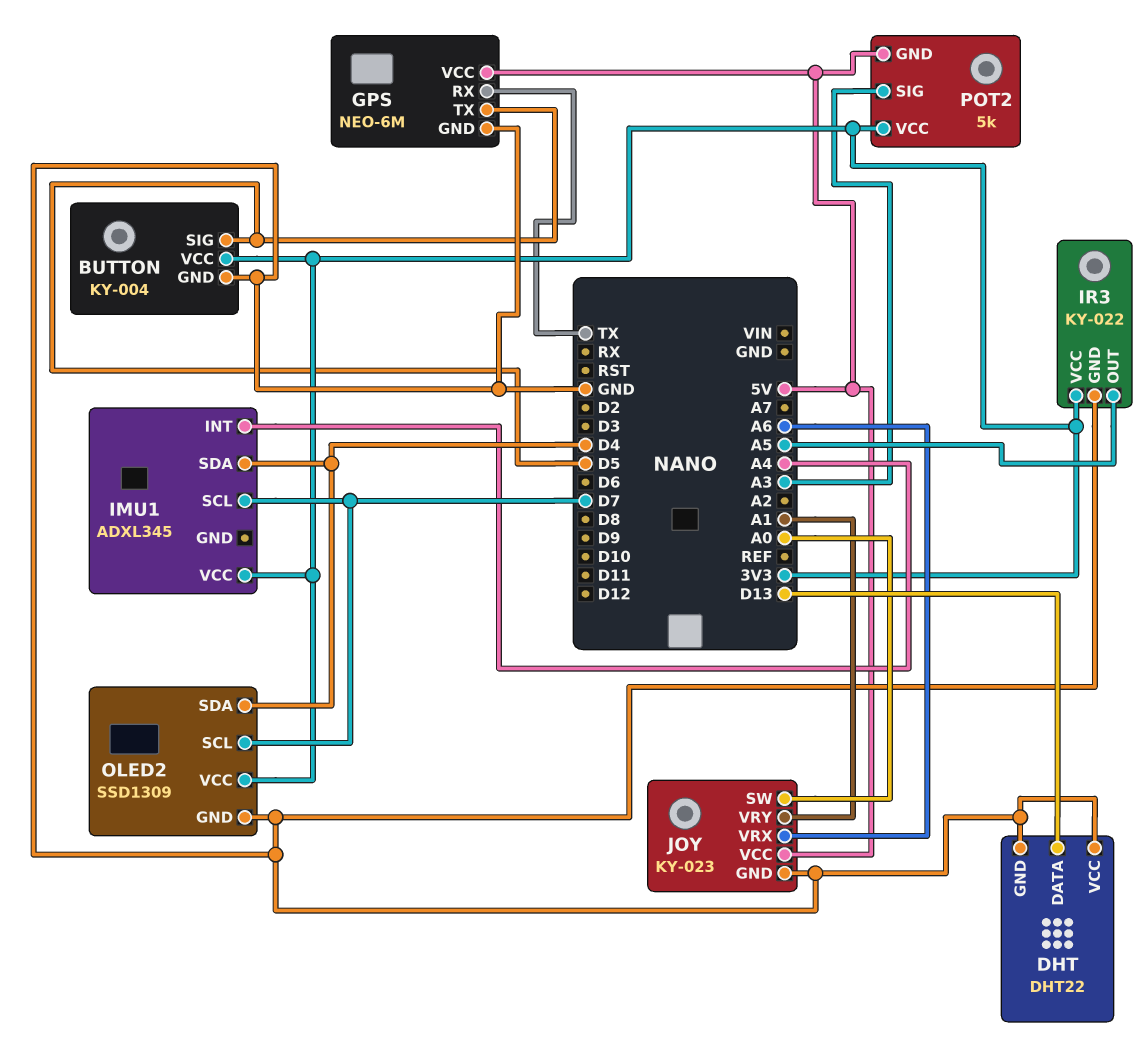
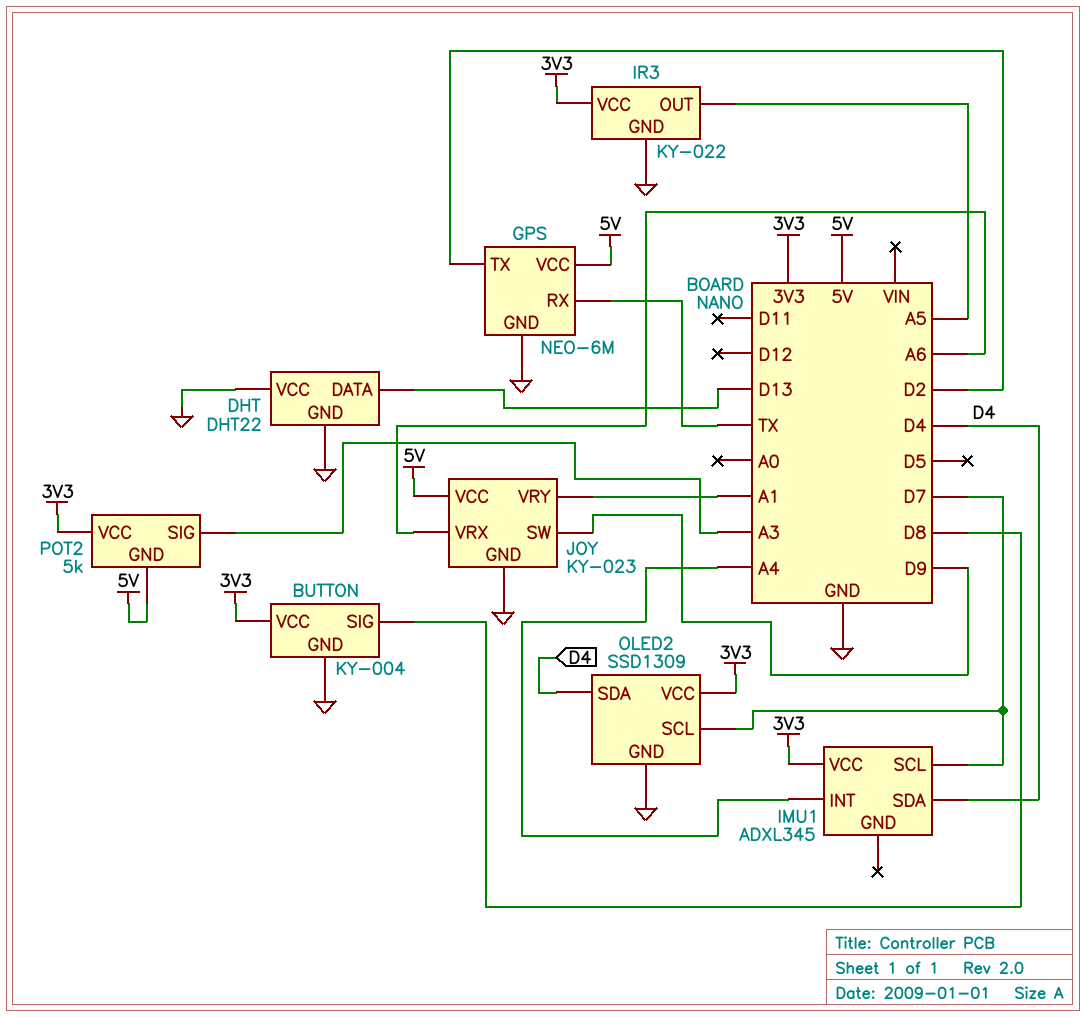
BUTTON pin SIG: D5 -> D8
GPS pin TX: D5 -> D2
JOY pin SW: A0 -> D9

